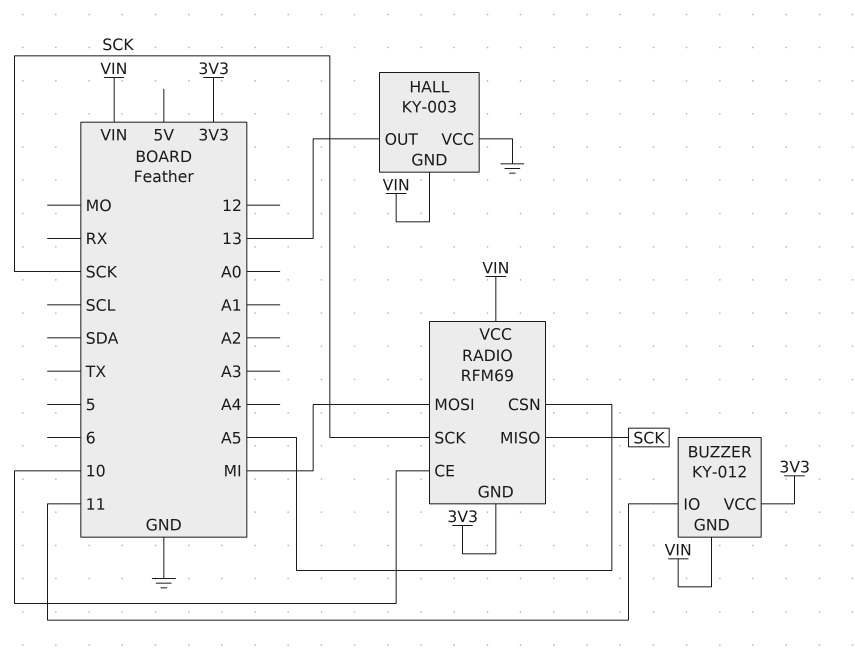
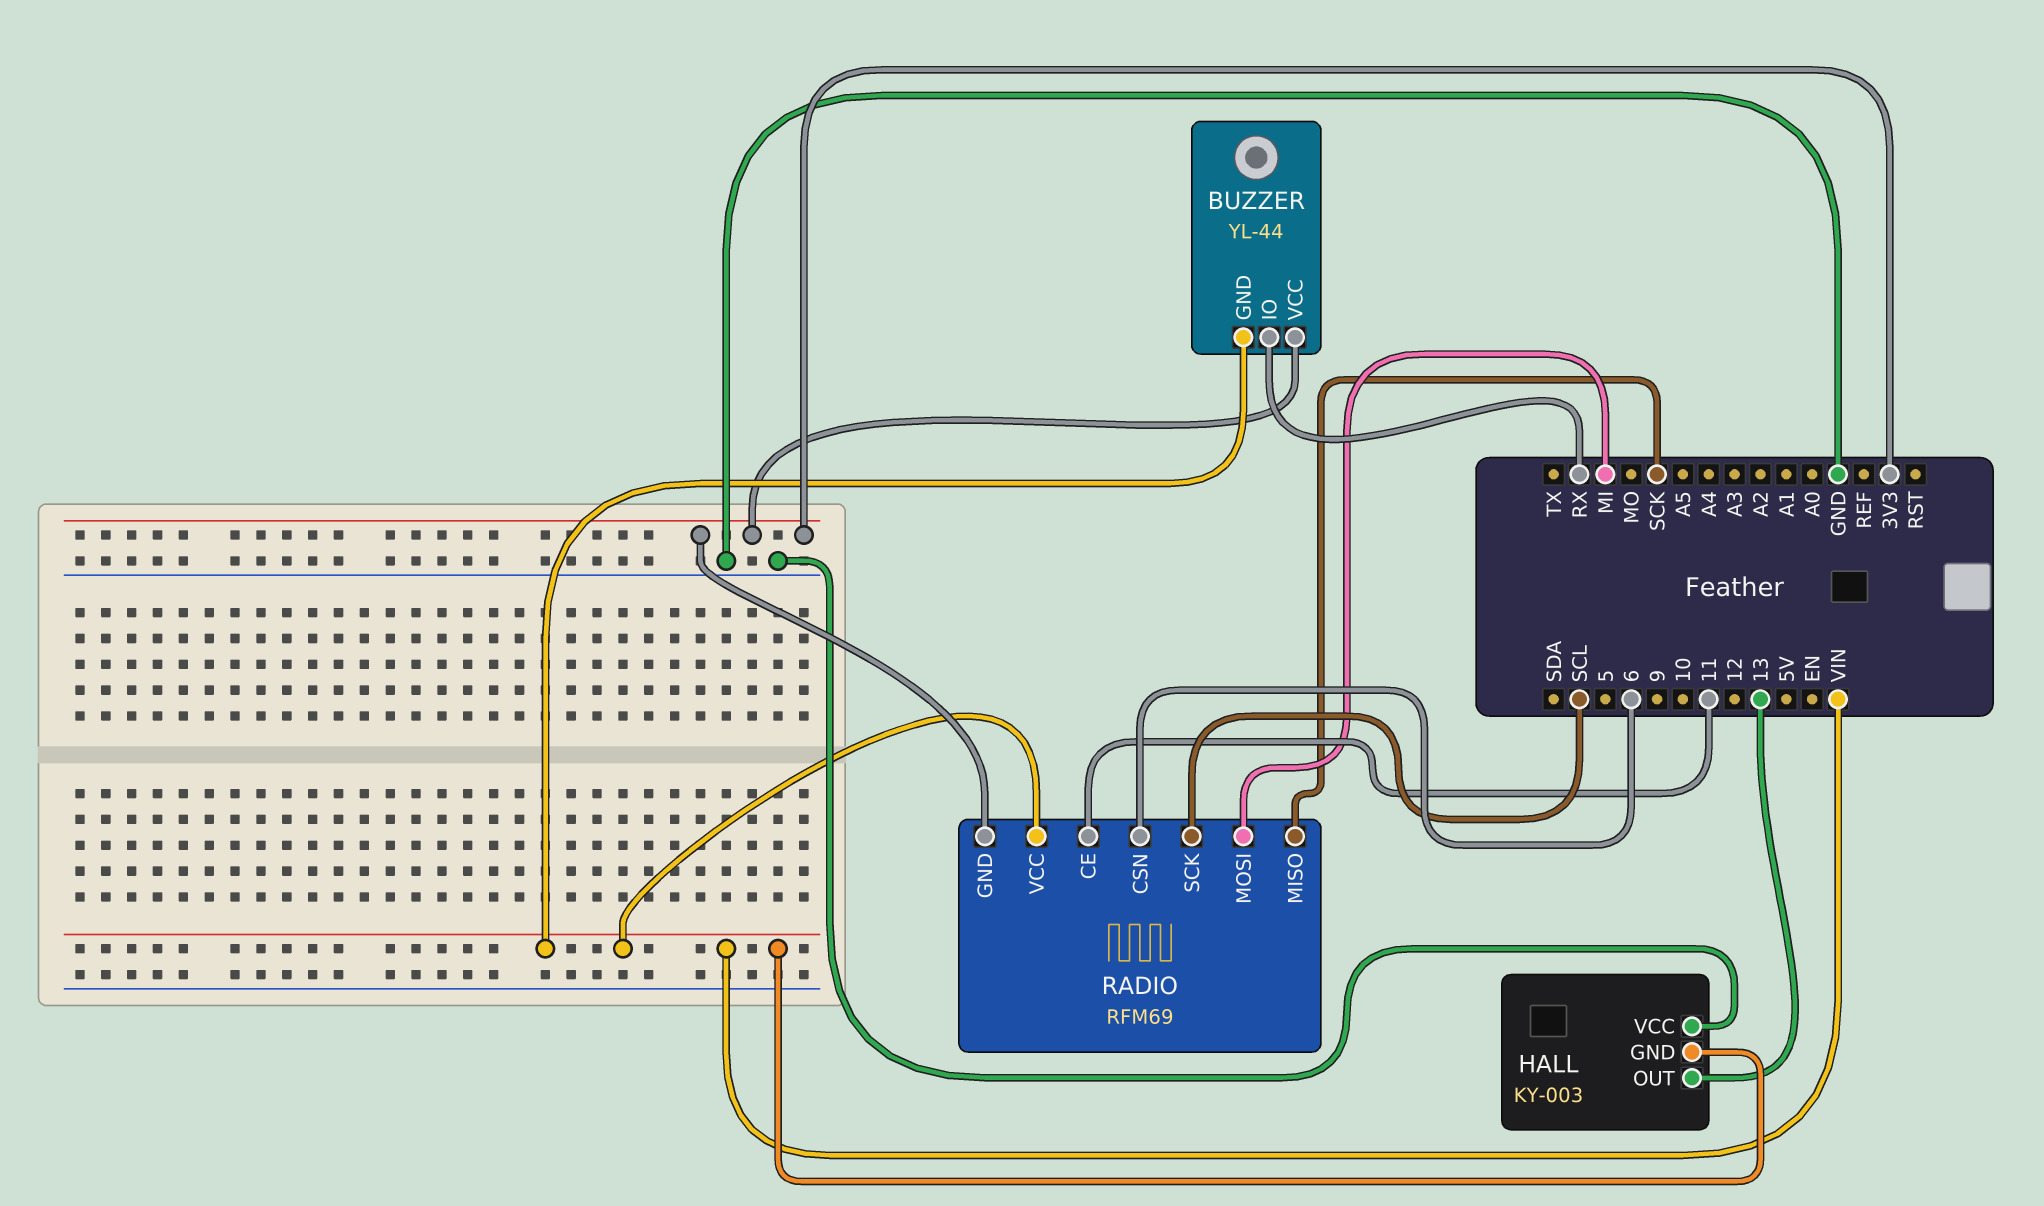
BUZZER: KY-012 -> YL-44
BUZZER pin IO: 11 -> RX
RADIO pin CE: 10 -> 11
RADIO pin CSN: A5 -> 6
RADIO pin SCK: SCK -> SCL

